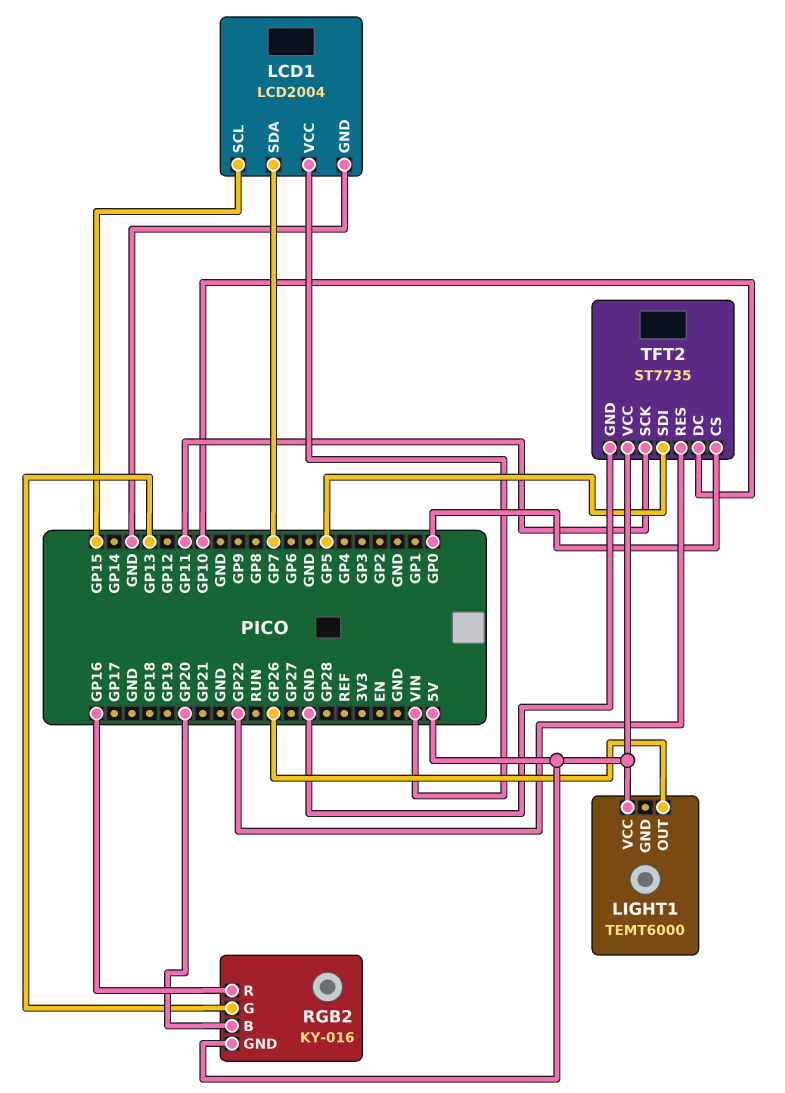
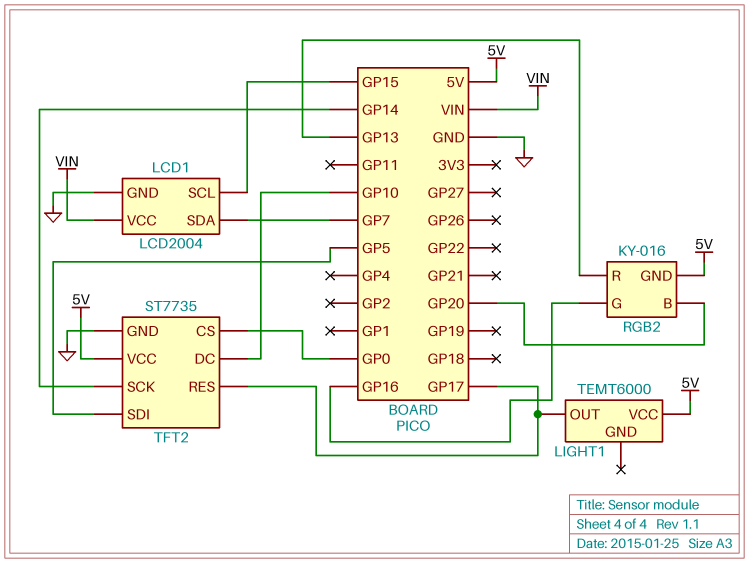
LIGHT1 pin OUT: GP26 -> GP17
RGB2 pin G: GP13 -> GP16
RGB2 pin R: GP16 -> GP13
TFT2 pin RES: GP22 -> GP17
TFT2 pin SCK: GP11 -> GP14

